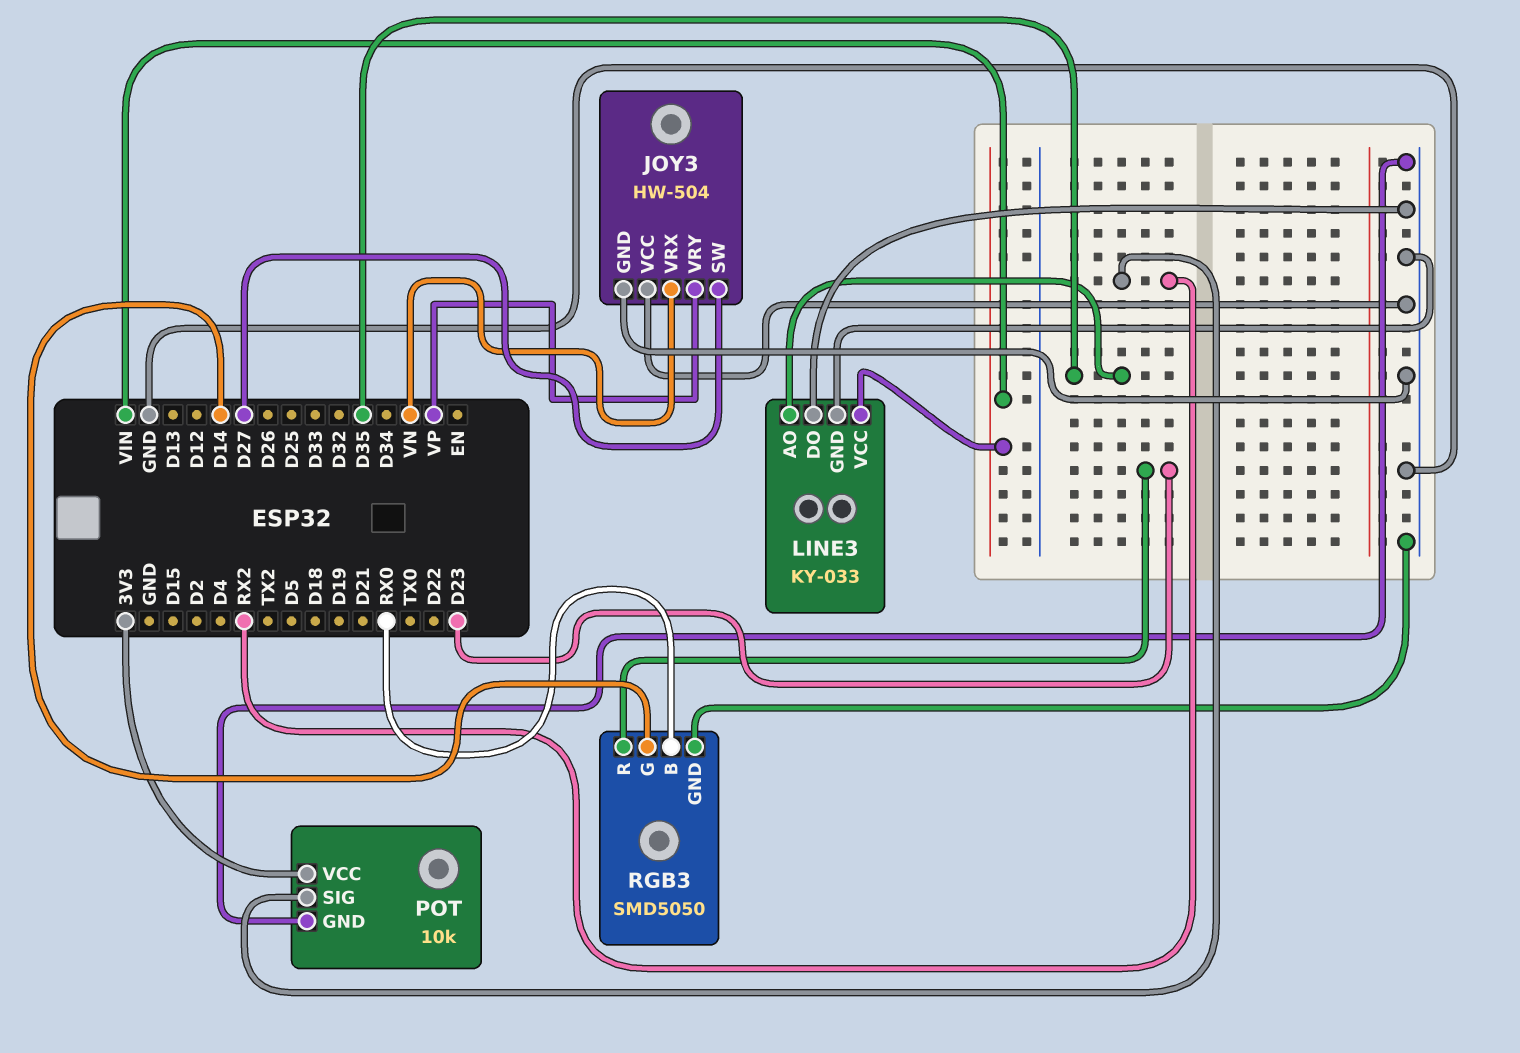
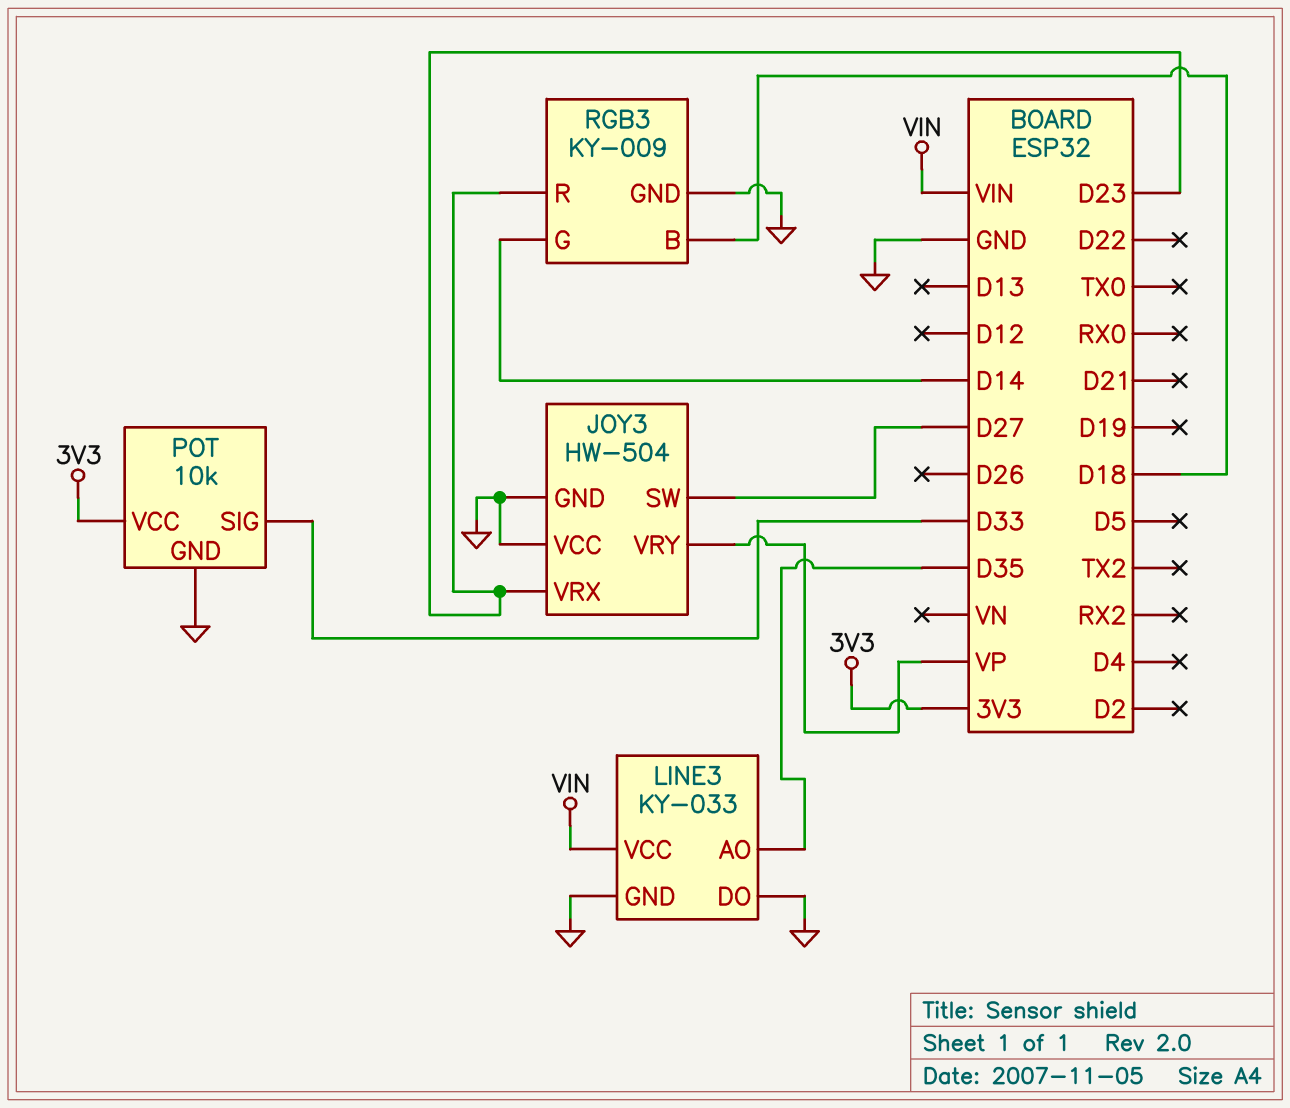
JOY3 pin VRX: VN -> D23
POT pin SIG: RX2 -> D33
RGB3: SMD5050 -> KY-009
RGB3 pin B: RX0 -> D18

